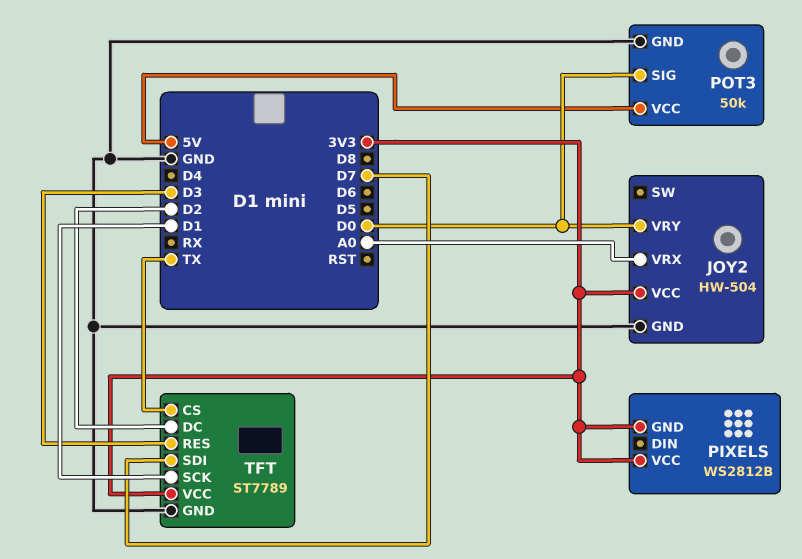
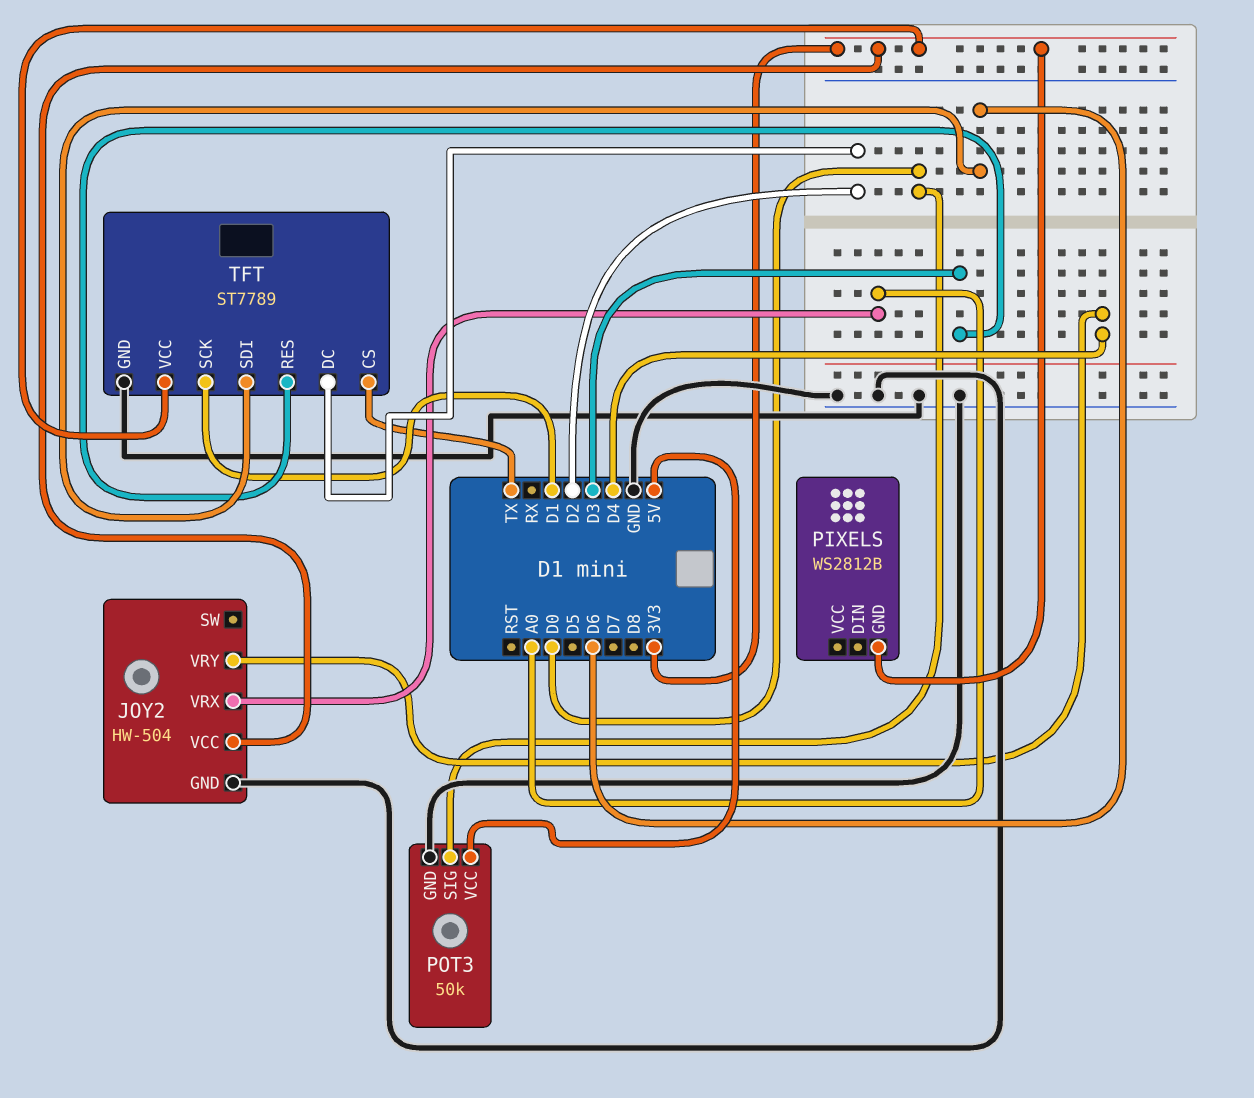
JOY2 pin VRY: D0 -> D4
PIXELS pin VCC: 3V3 -> none
TFT pin SDI: D7 -> D6

